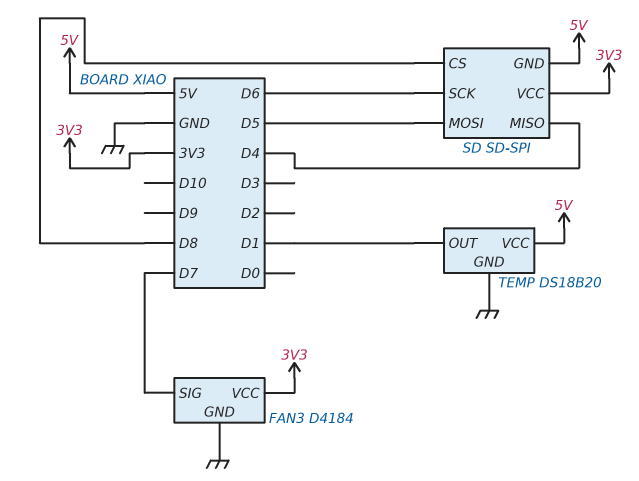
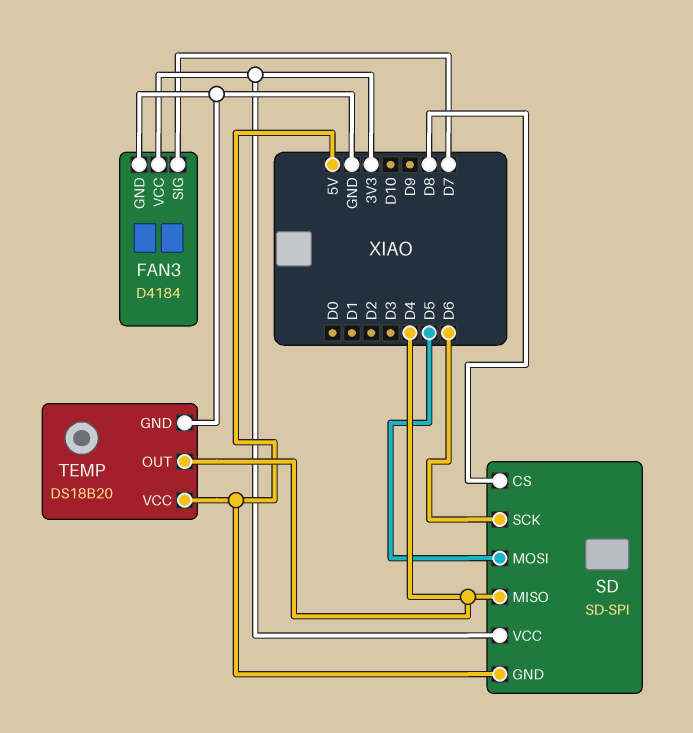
TEMP pin OUT: D1 -> D4

